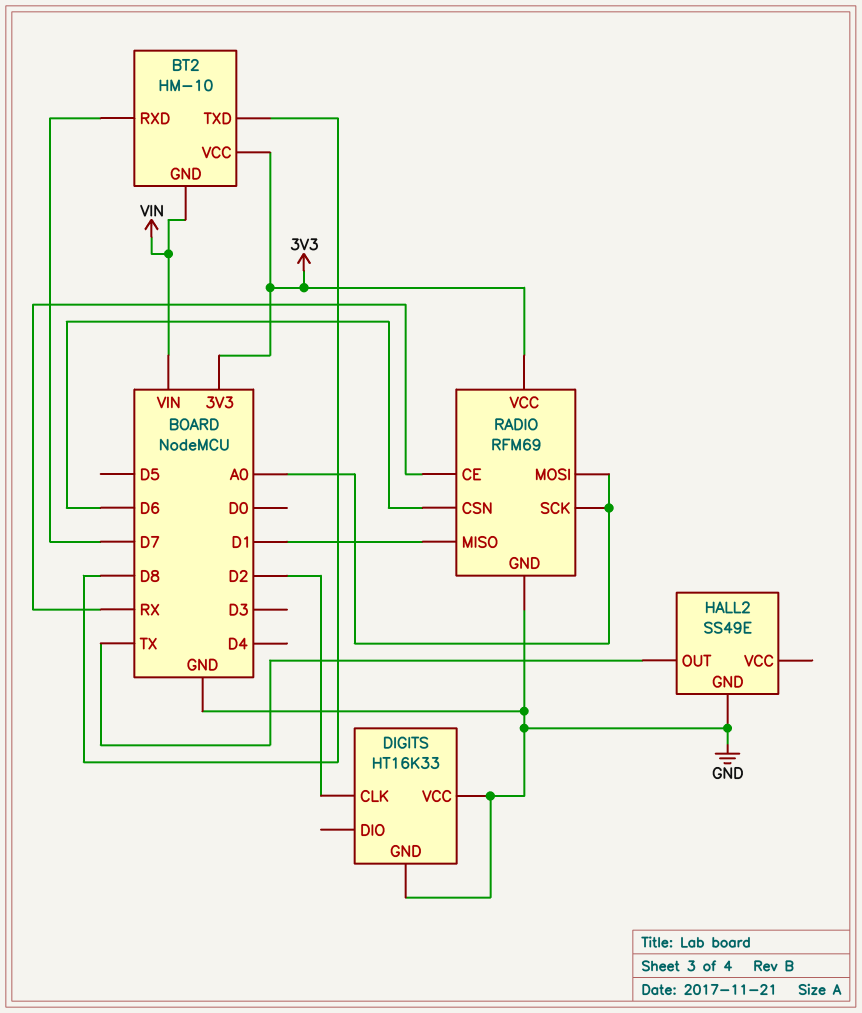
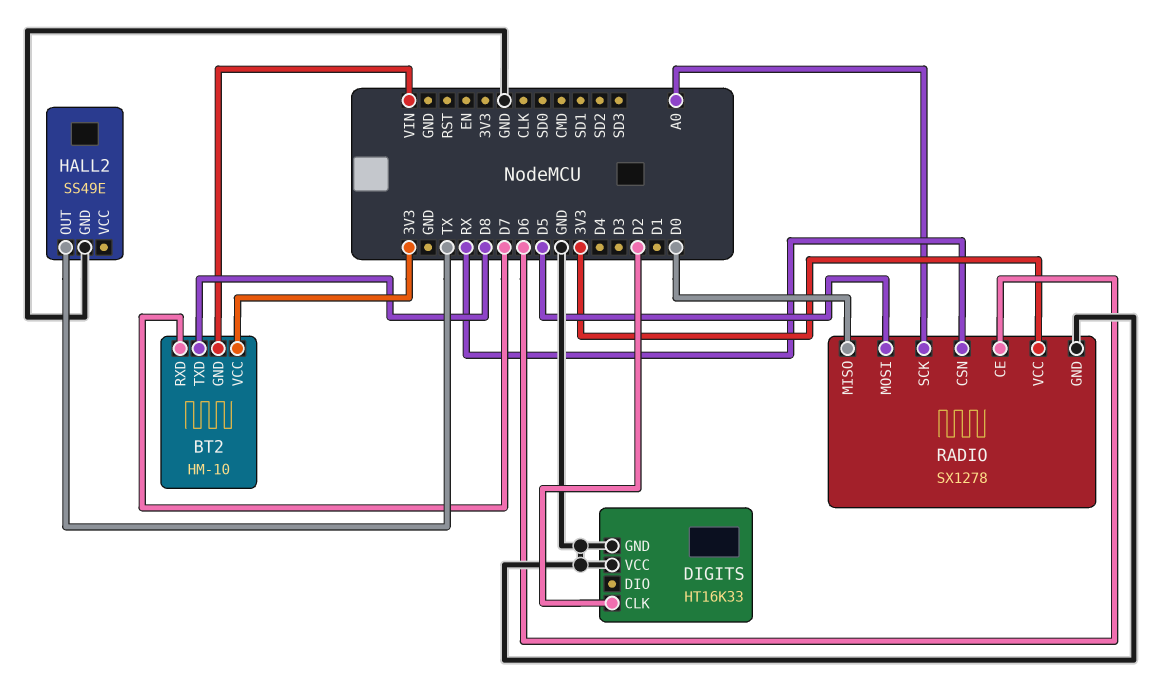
RADIO: RFM69 -> SX1278
RADIO pin CE: RX -> D6
RADIO pin CSN: D6 -> RX
RADIO pin MISO: D1 -> D0
RADIO pin MOSI: A0 -> D5

